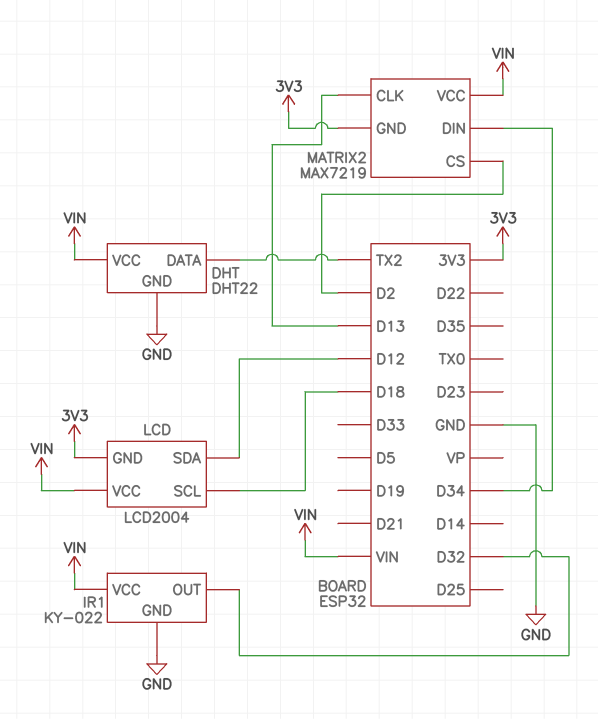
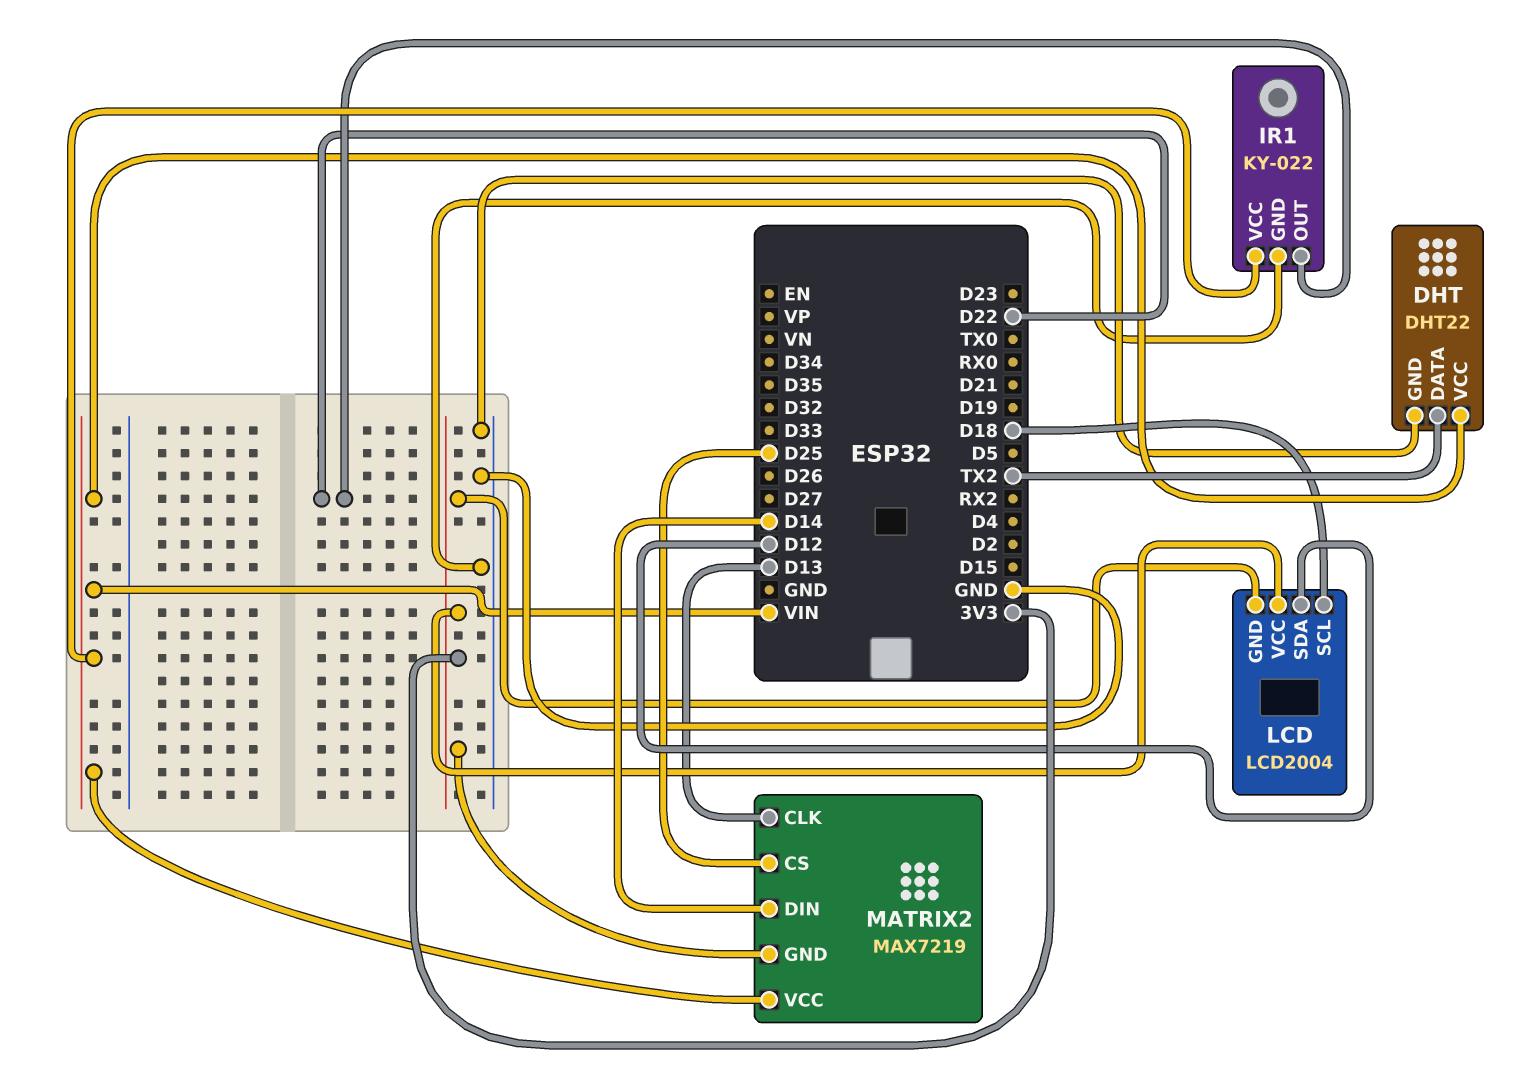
IR1 pin OUT: D32 -> D22
LCD pin VCC: VIN -> 3V3
MATRIX2 pin CS: D2 -> D25
MATRIX2 pin DIN: D34 -> D14

